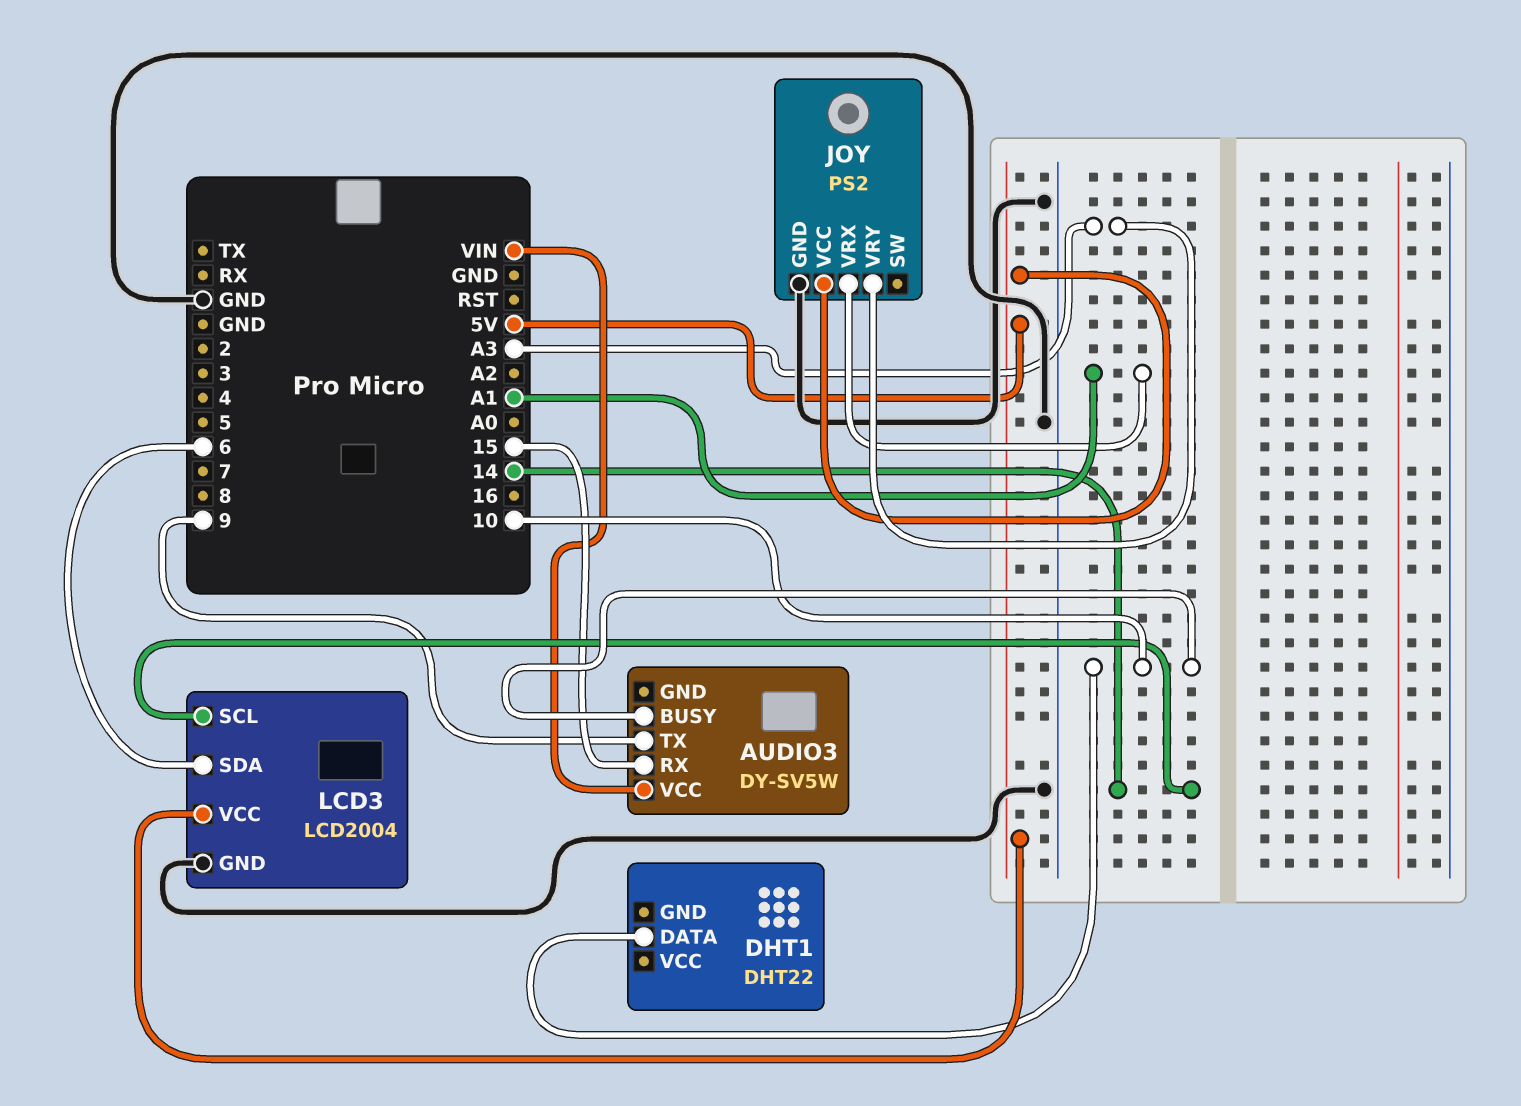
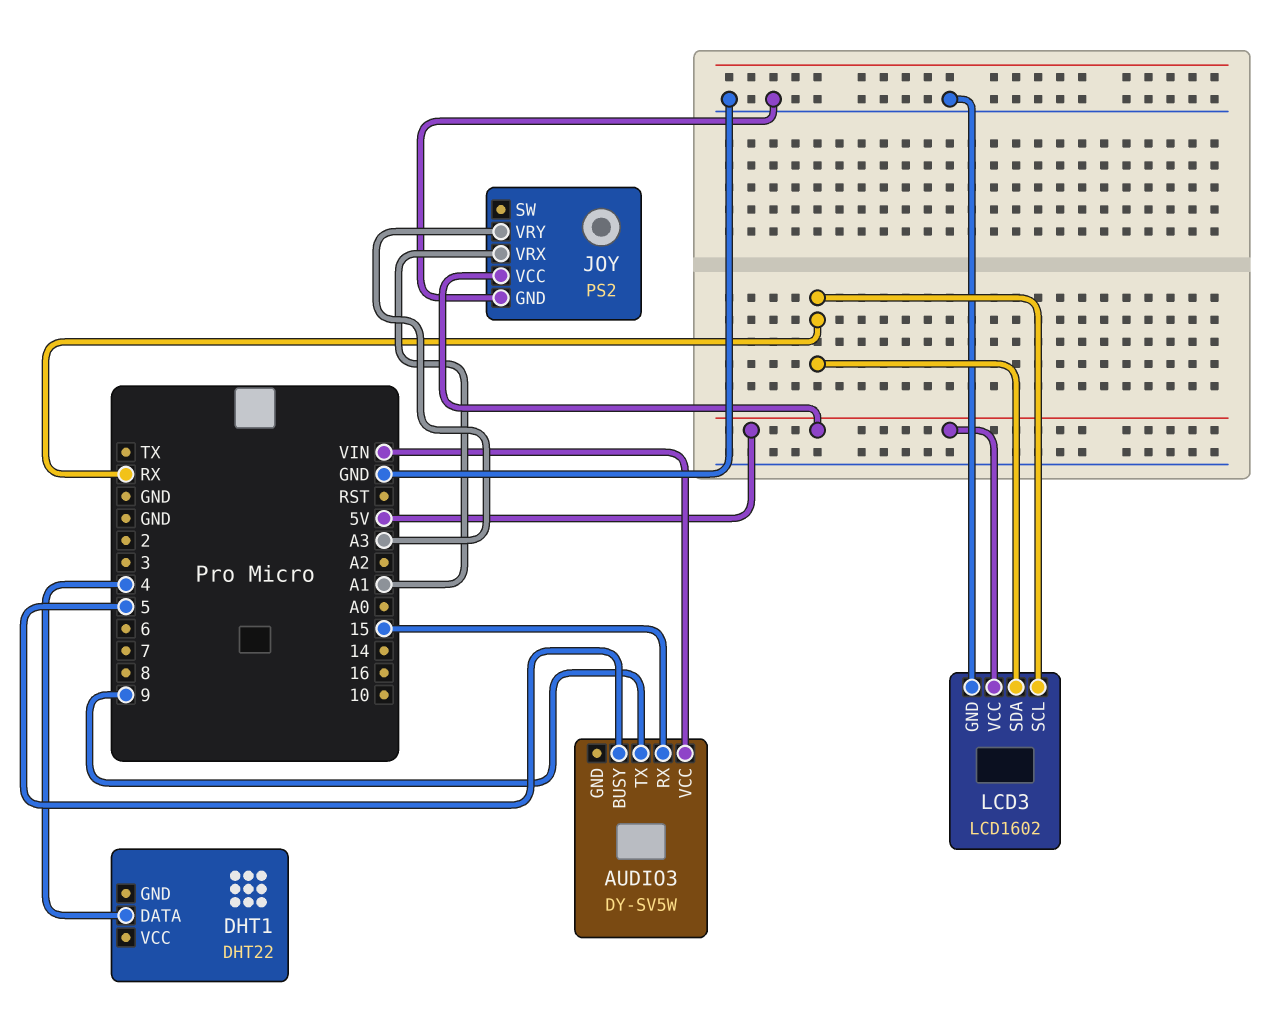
AUDIO3 pin BUSY: 10 -> 5
DHT1 pin DATA: 10 -> 4
LCD3: LCD2004 -> LCD1602
LCD3 pin SCL: 14 -> RX
LCD3 pin SDA: 6 -> RX

